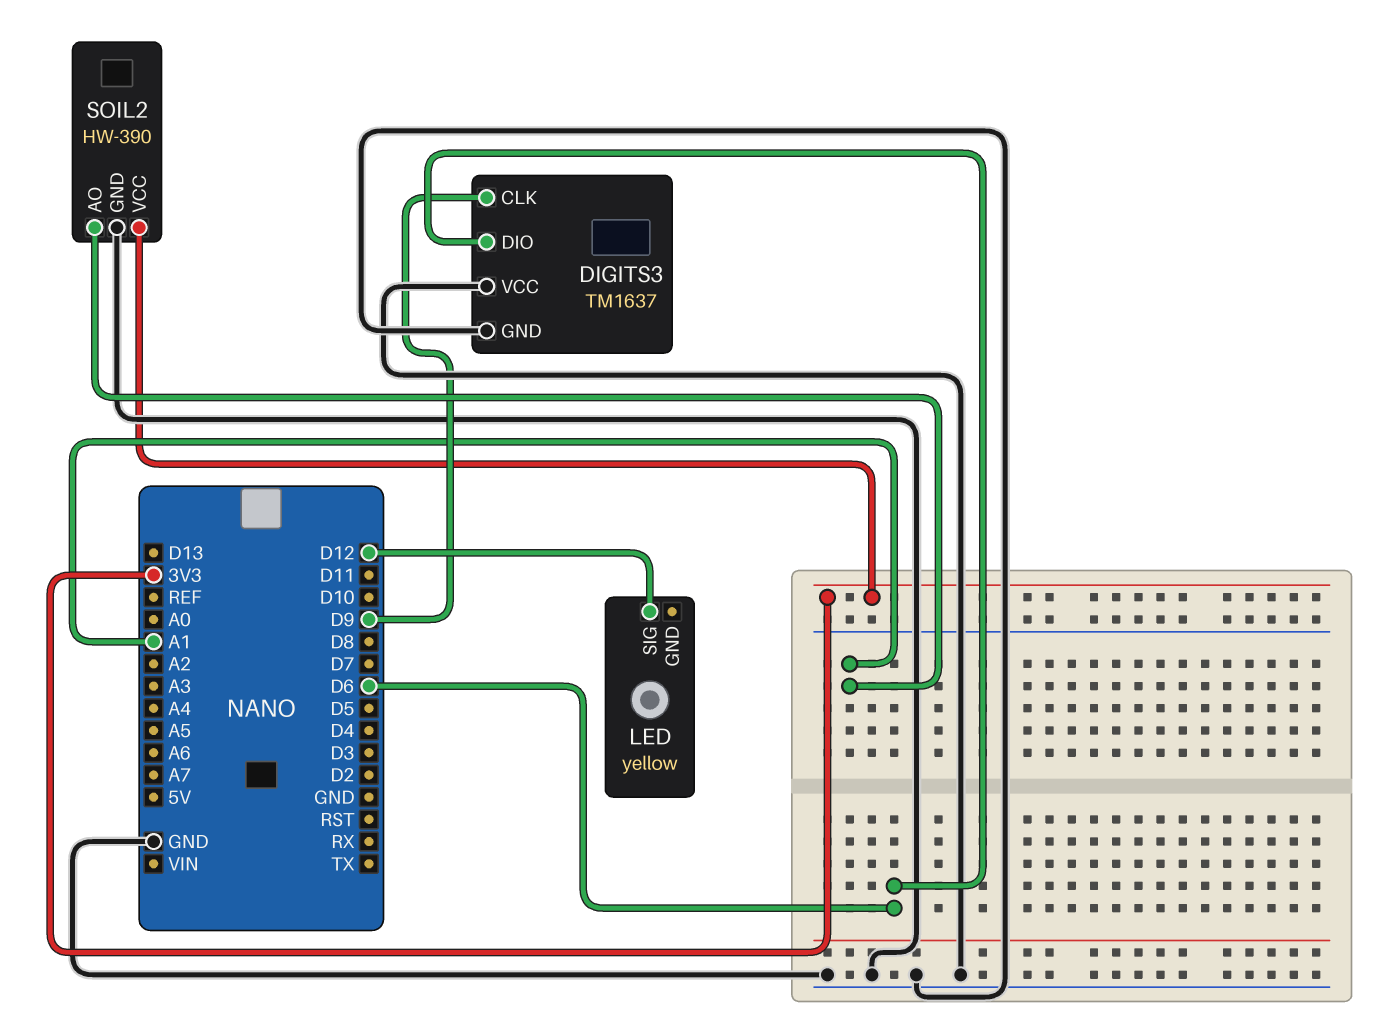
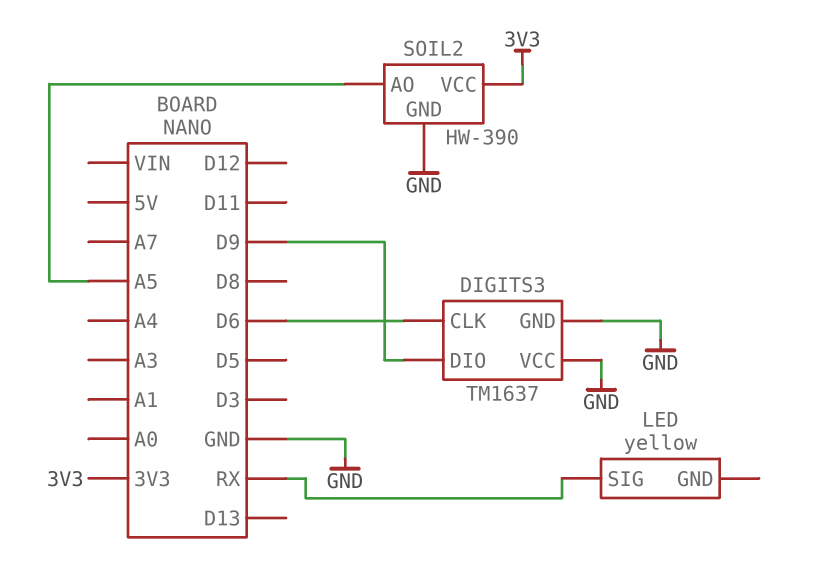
DIGITS3 pin CLK: D9 -> D6
DIGITS3 pin DIO: D6 -> D9
LED pin SIG: D12 -> RX
SOIL2 pin AO: A1 -> A5

